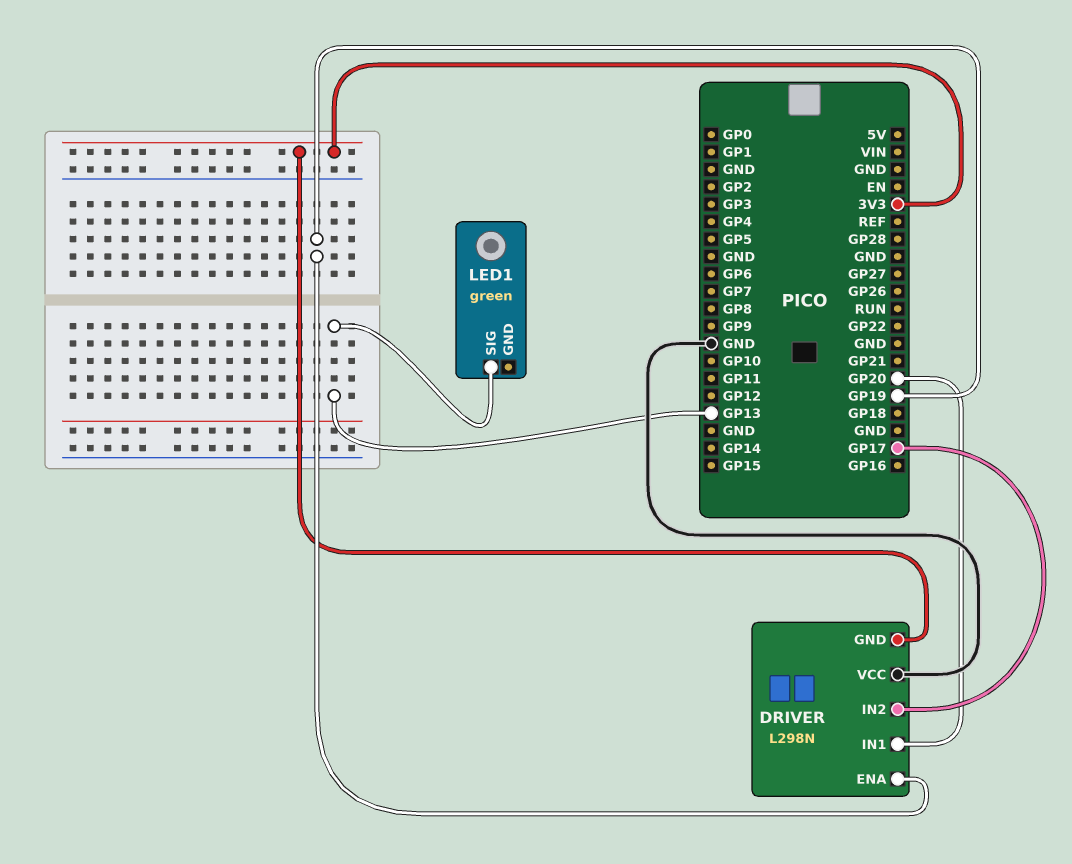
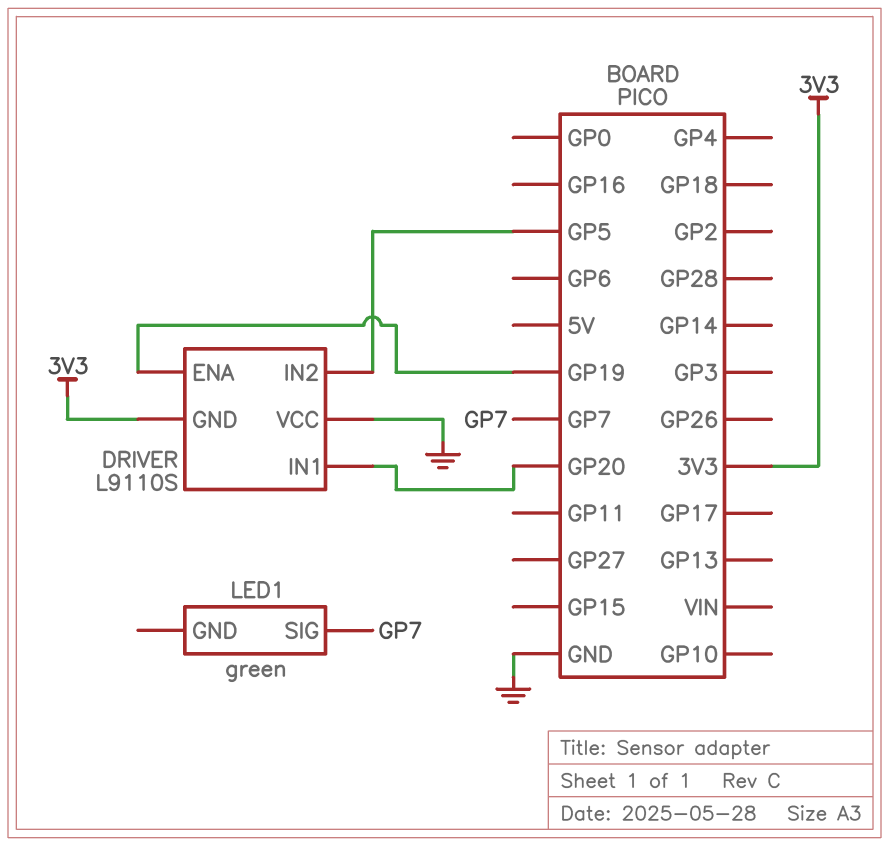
DRIVER: L298N -> L9110S
DRIVER pin IN2: GP17 -> GP5
LED1 pin SIG: GP13 -> GP7

